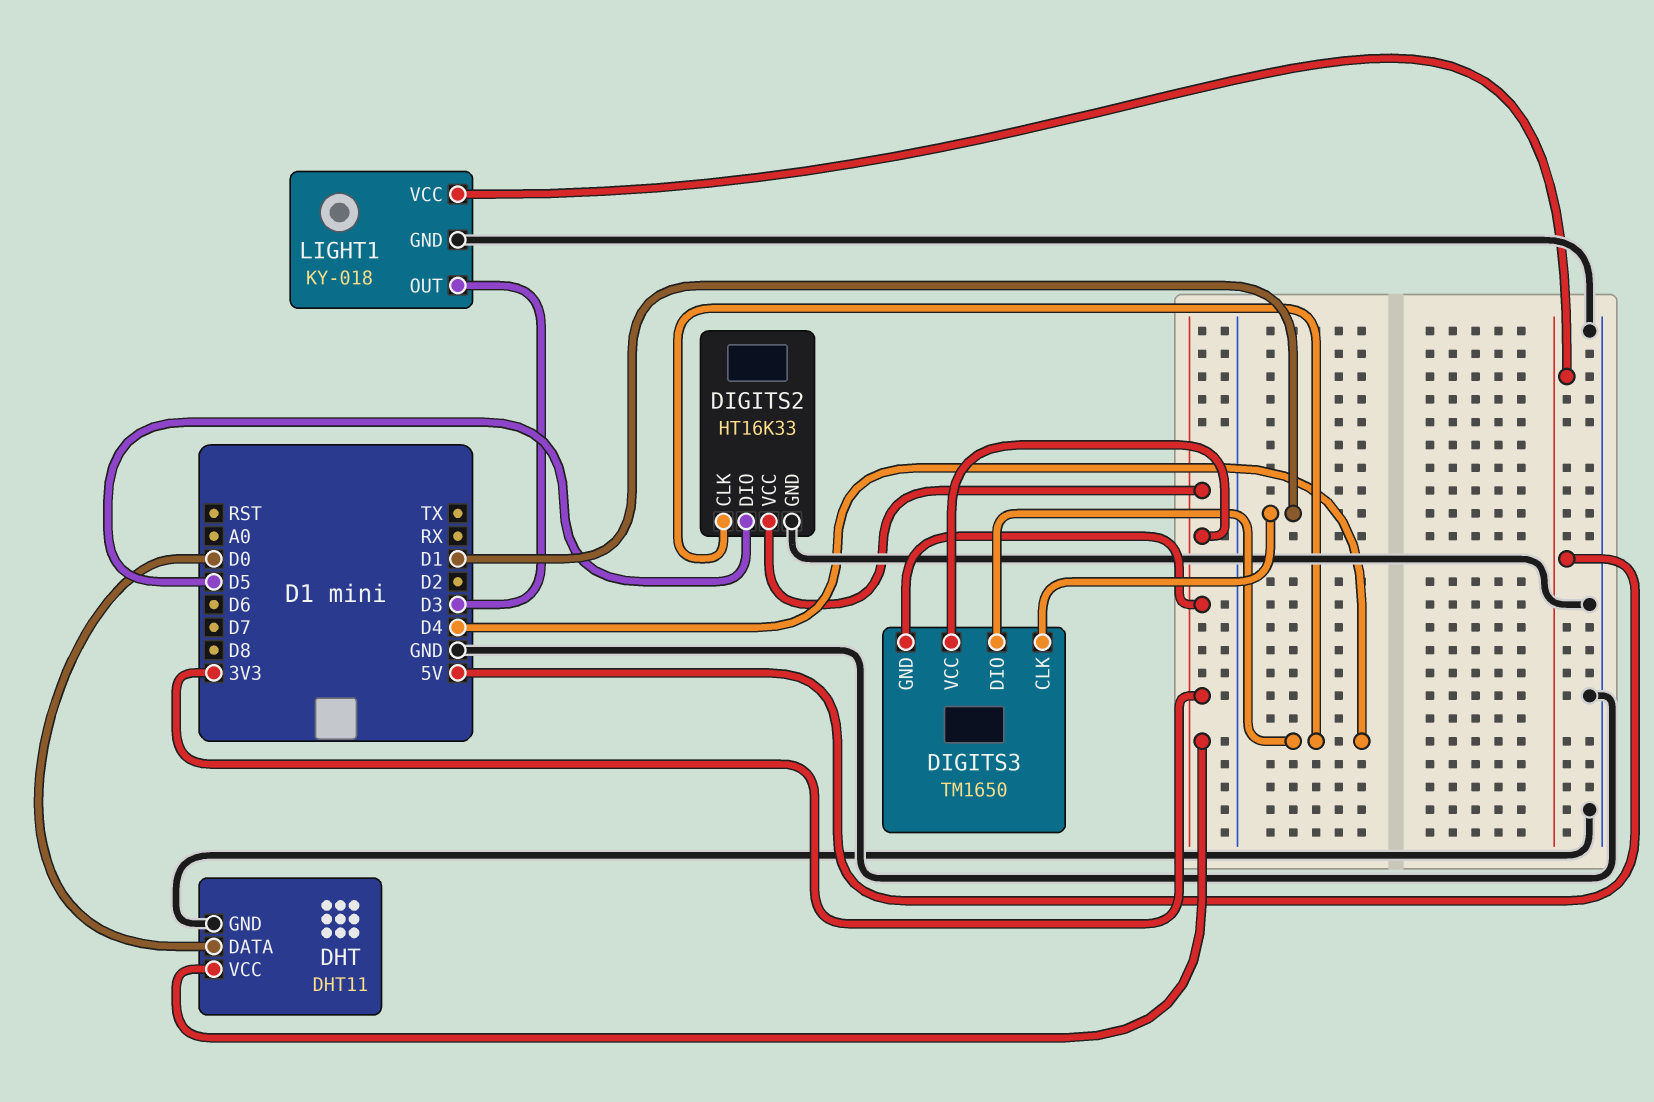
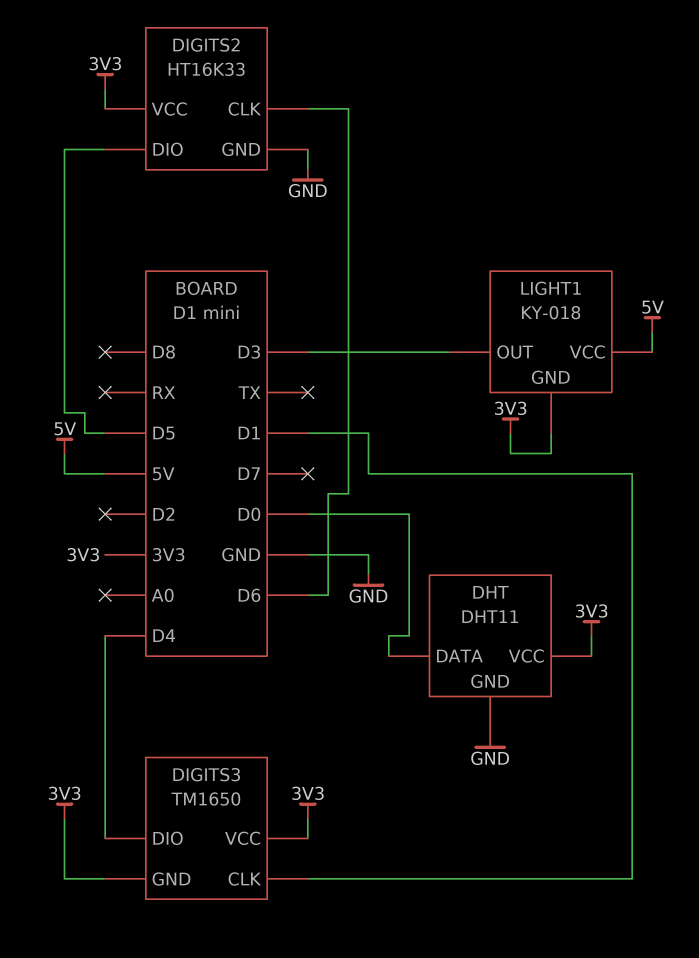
DIGITS2 pin CLK: D4 -> D6
LIGHT1 pin GND: GND -> 3V3

